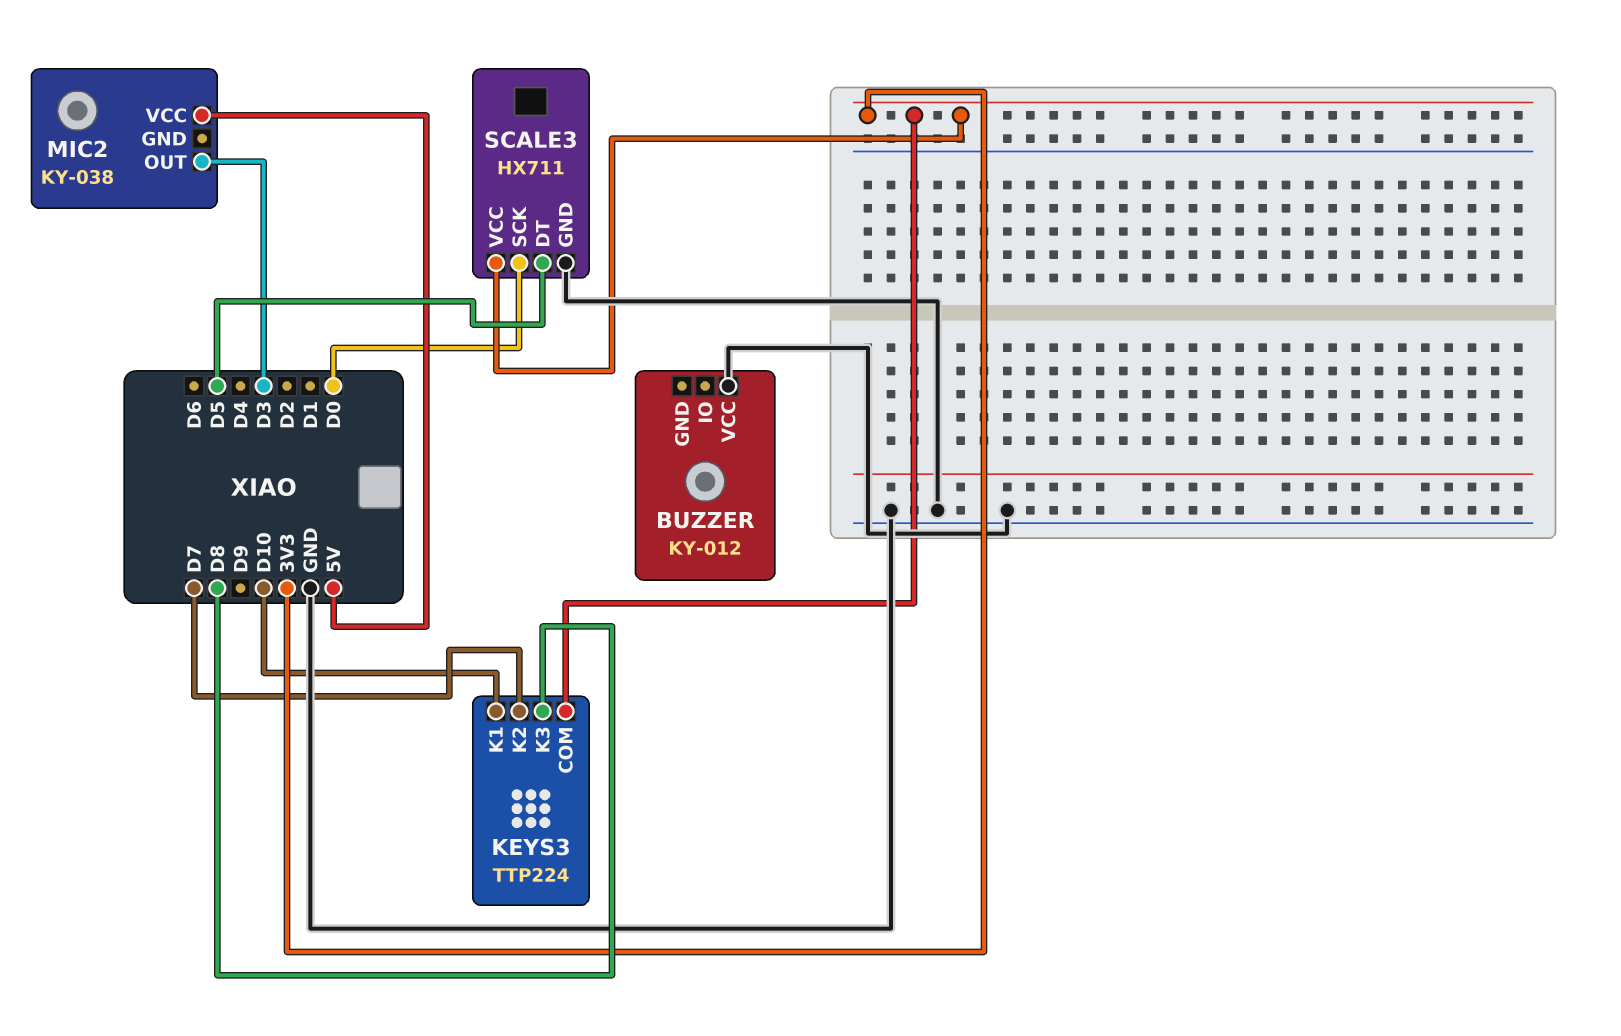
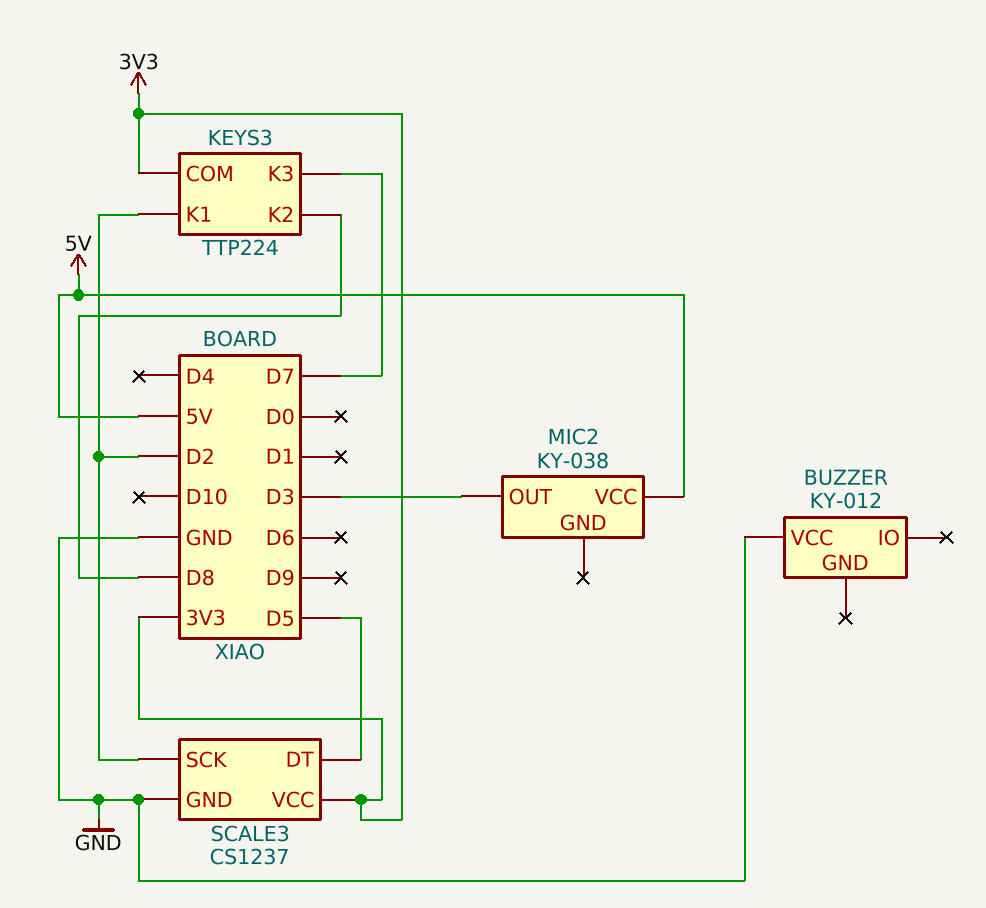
KEYS3 pin K1: D10 -> D2
KEYS3 pin K2: D7 -> D8
KEYS3 pin K3: D8 -> D7
SCALE3: HX711 -> CS1237
SCALE3 pin SCK: D0 -> D2

